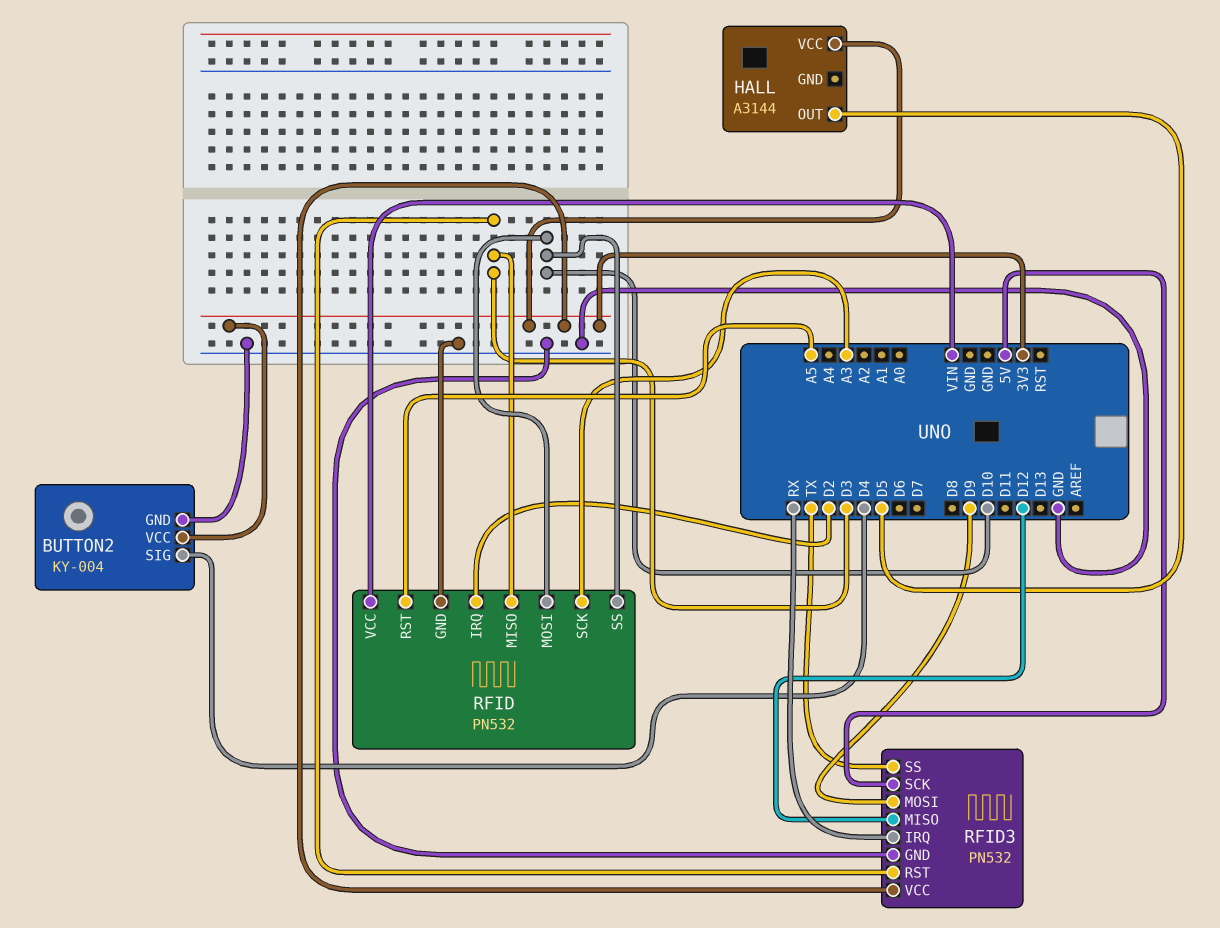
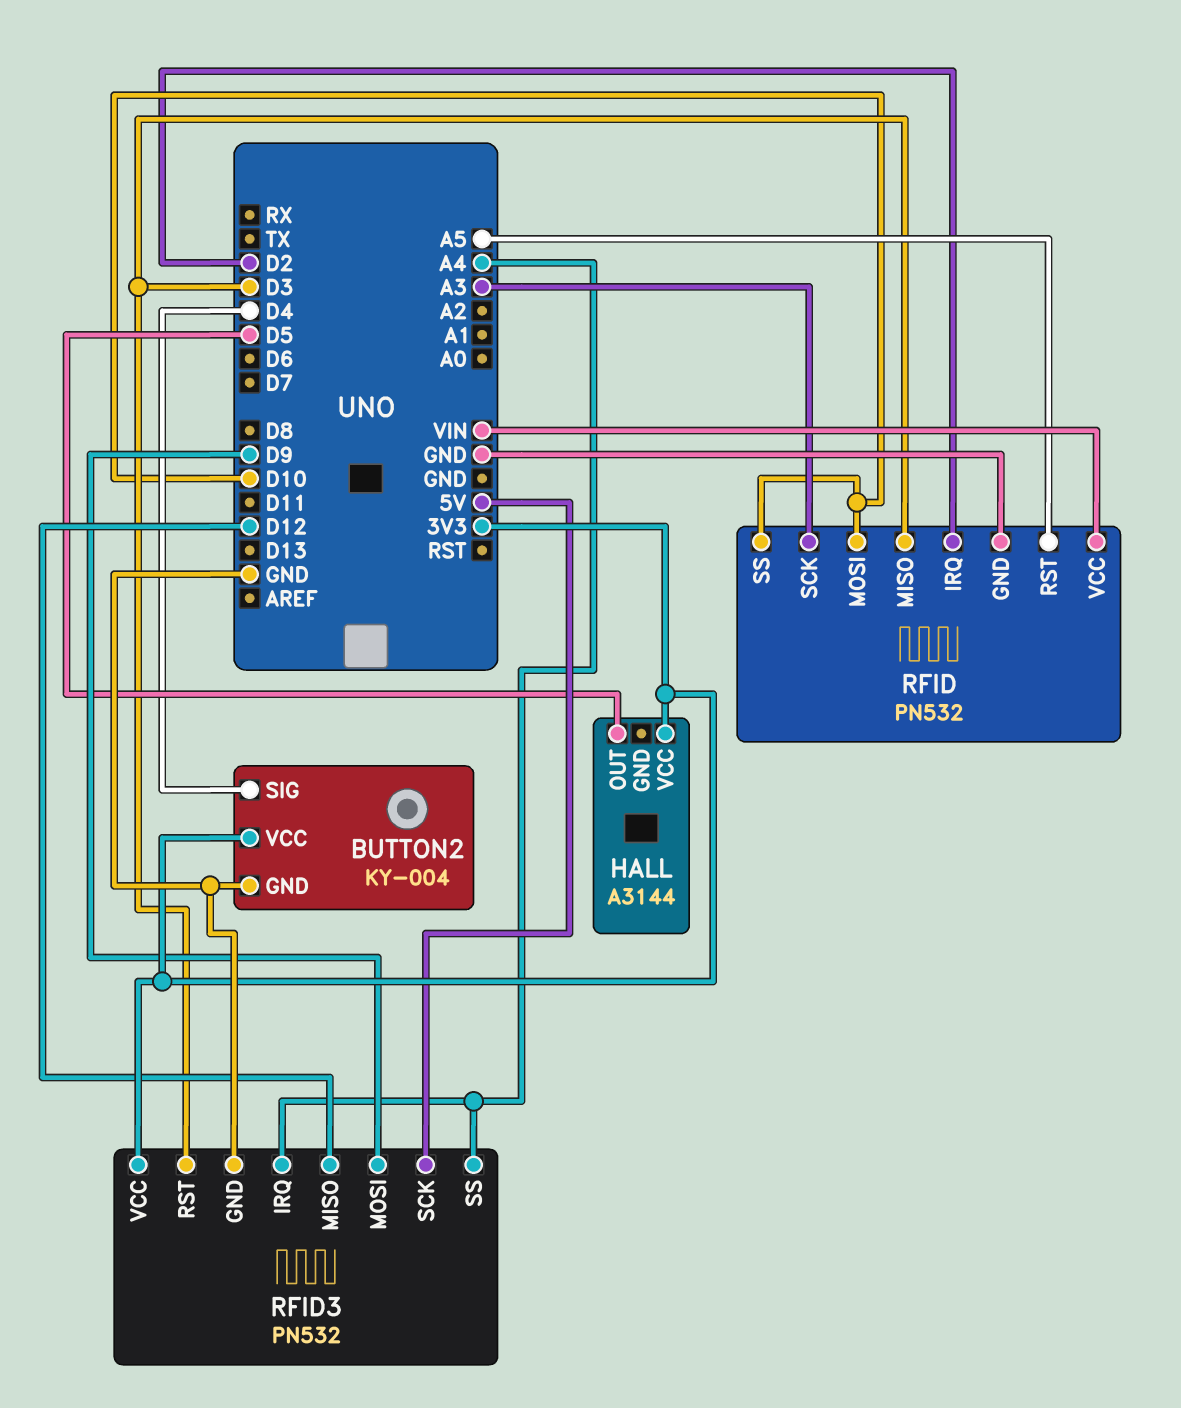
RFID3 pin IRQ: RX -> A4
RFID3 pin SS: TX -> A4

